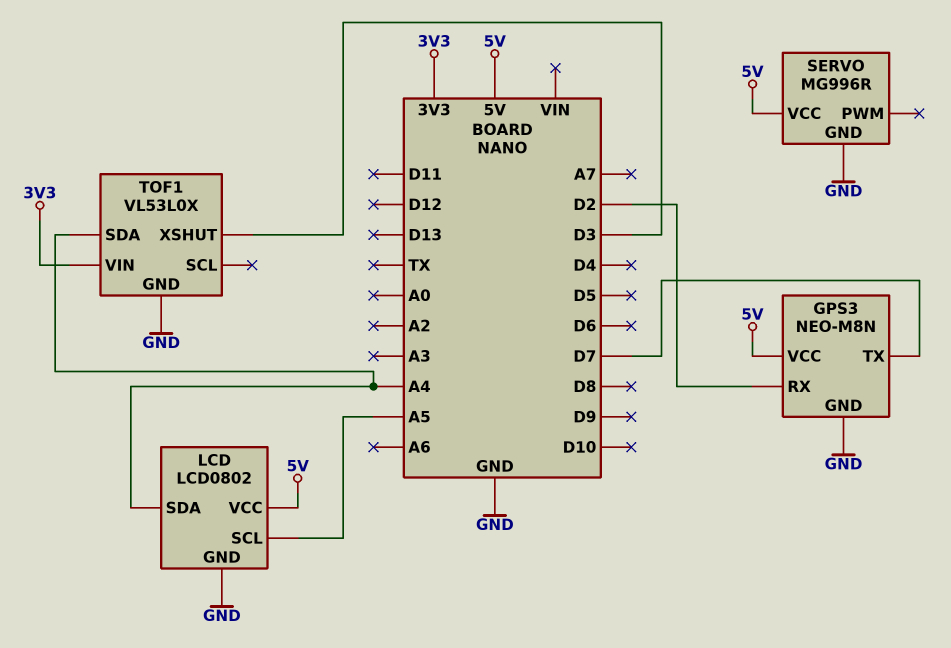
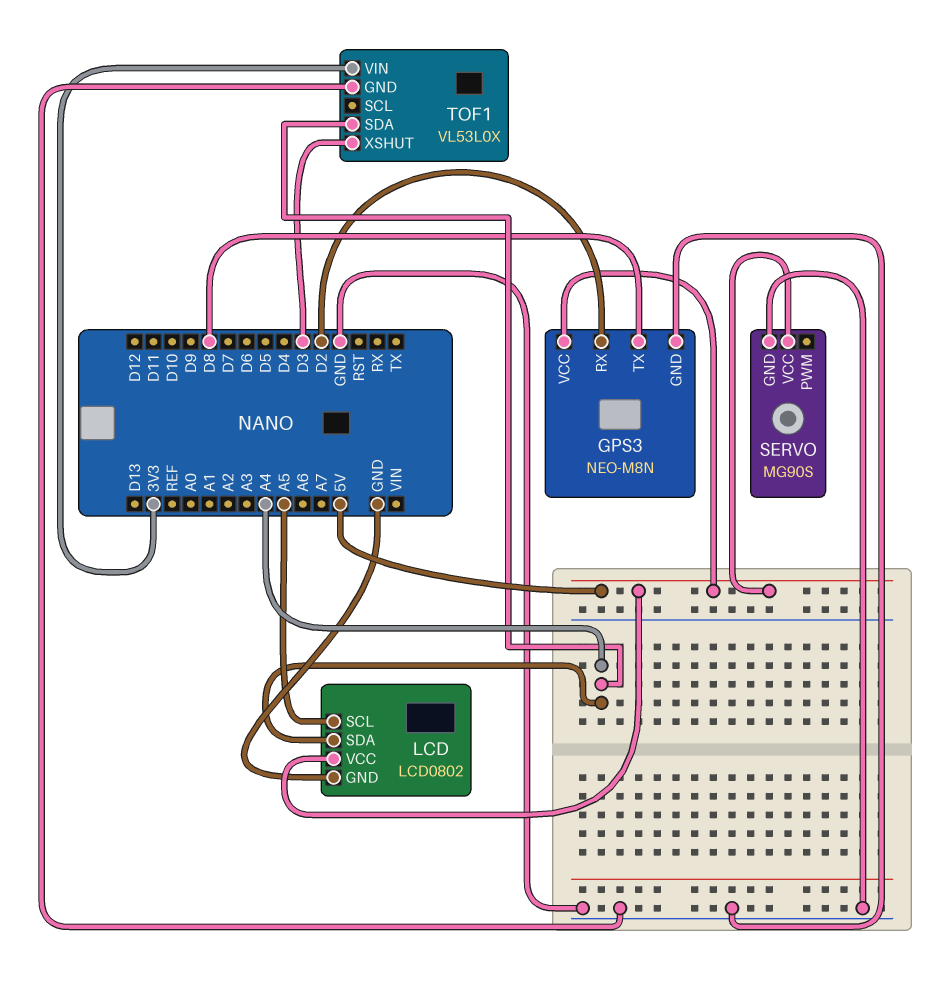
GPS3 pin TX: D7 -> D8
SERVO: MG996R -> MG90S

